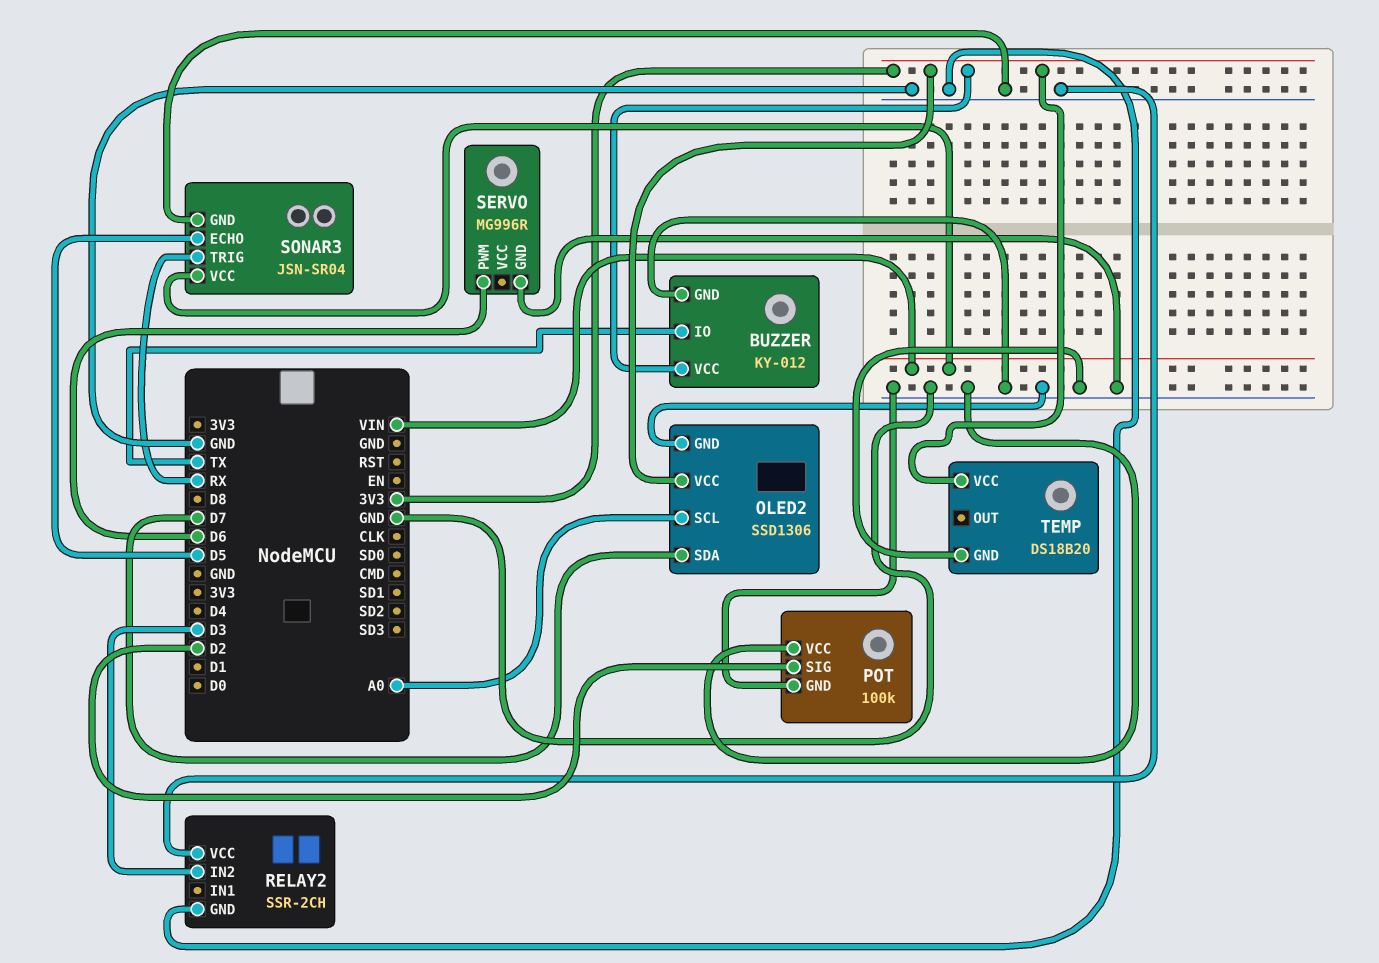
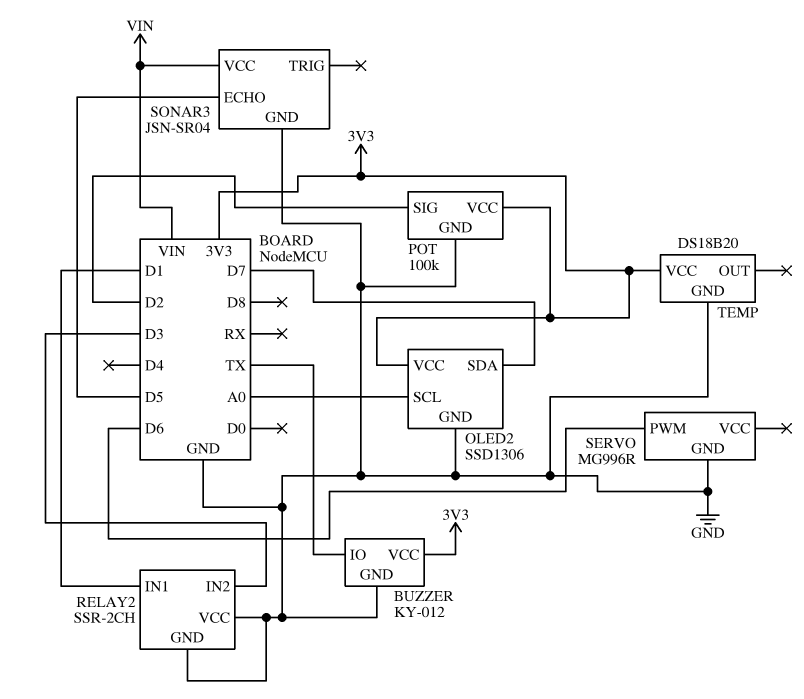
POT pin VCC: GND -> 3V3
RELAY2 pin IN1: none -> D1
SONAR3 pin TRIG: RX -> none

